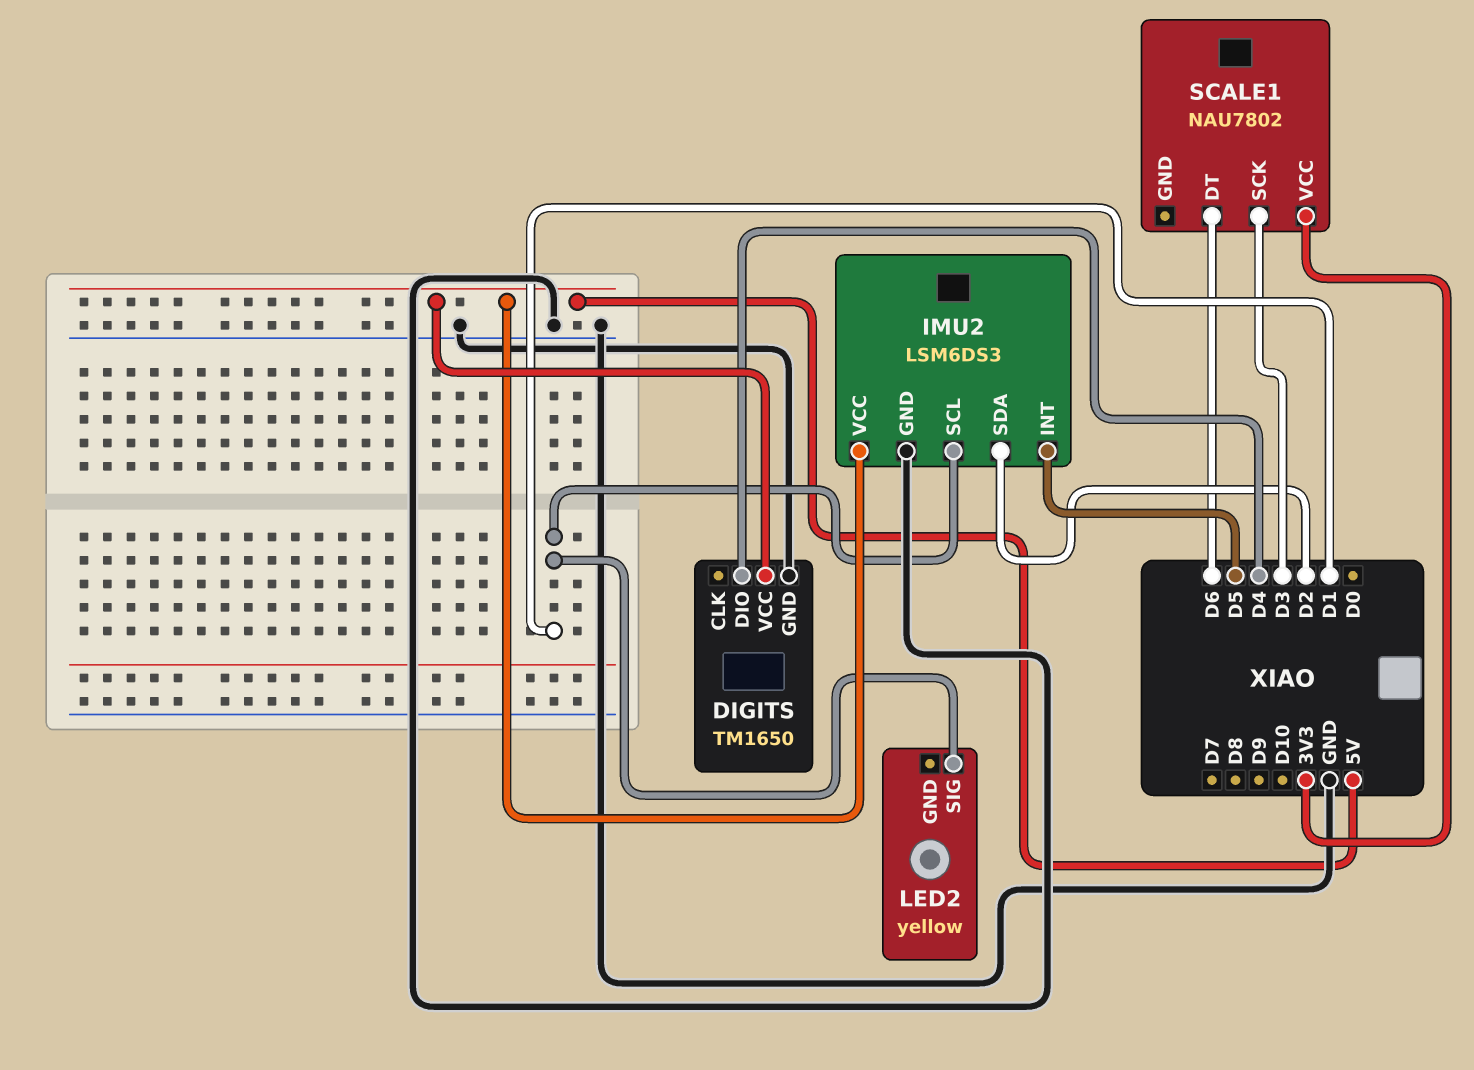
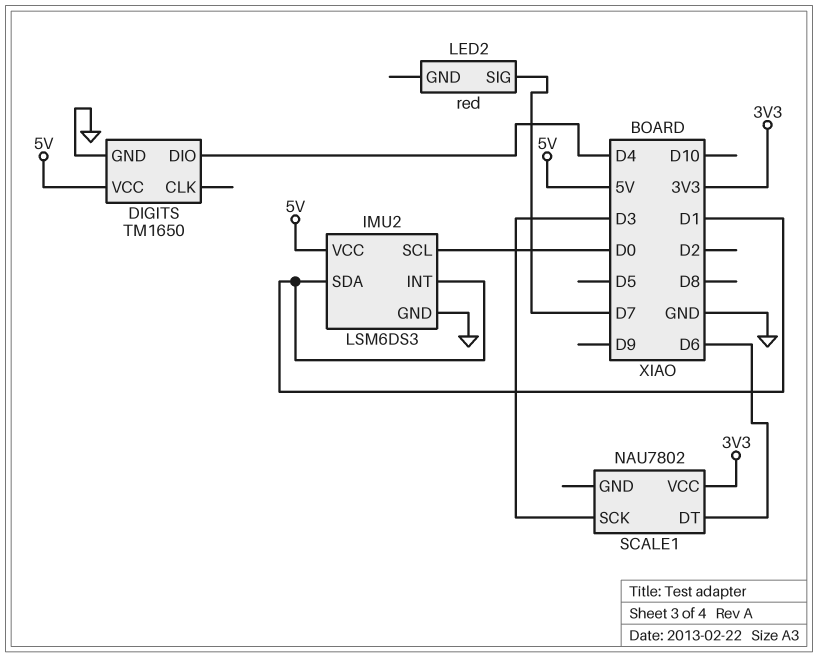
IMU2 pin INT: D5 -> D1
IMU2 pin SCL: D1 -> D0
IMU2 pin SDA: D2 -> D1
LED2: yellow -> red
LED2 pin SIG: D1 -> D7

